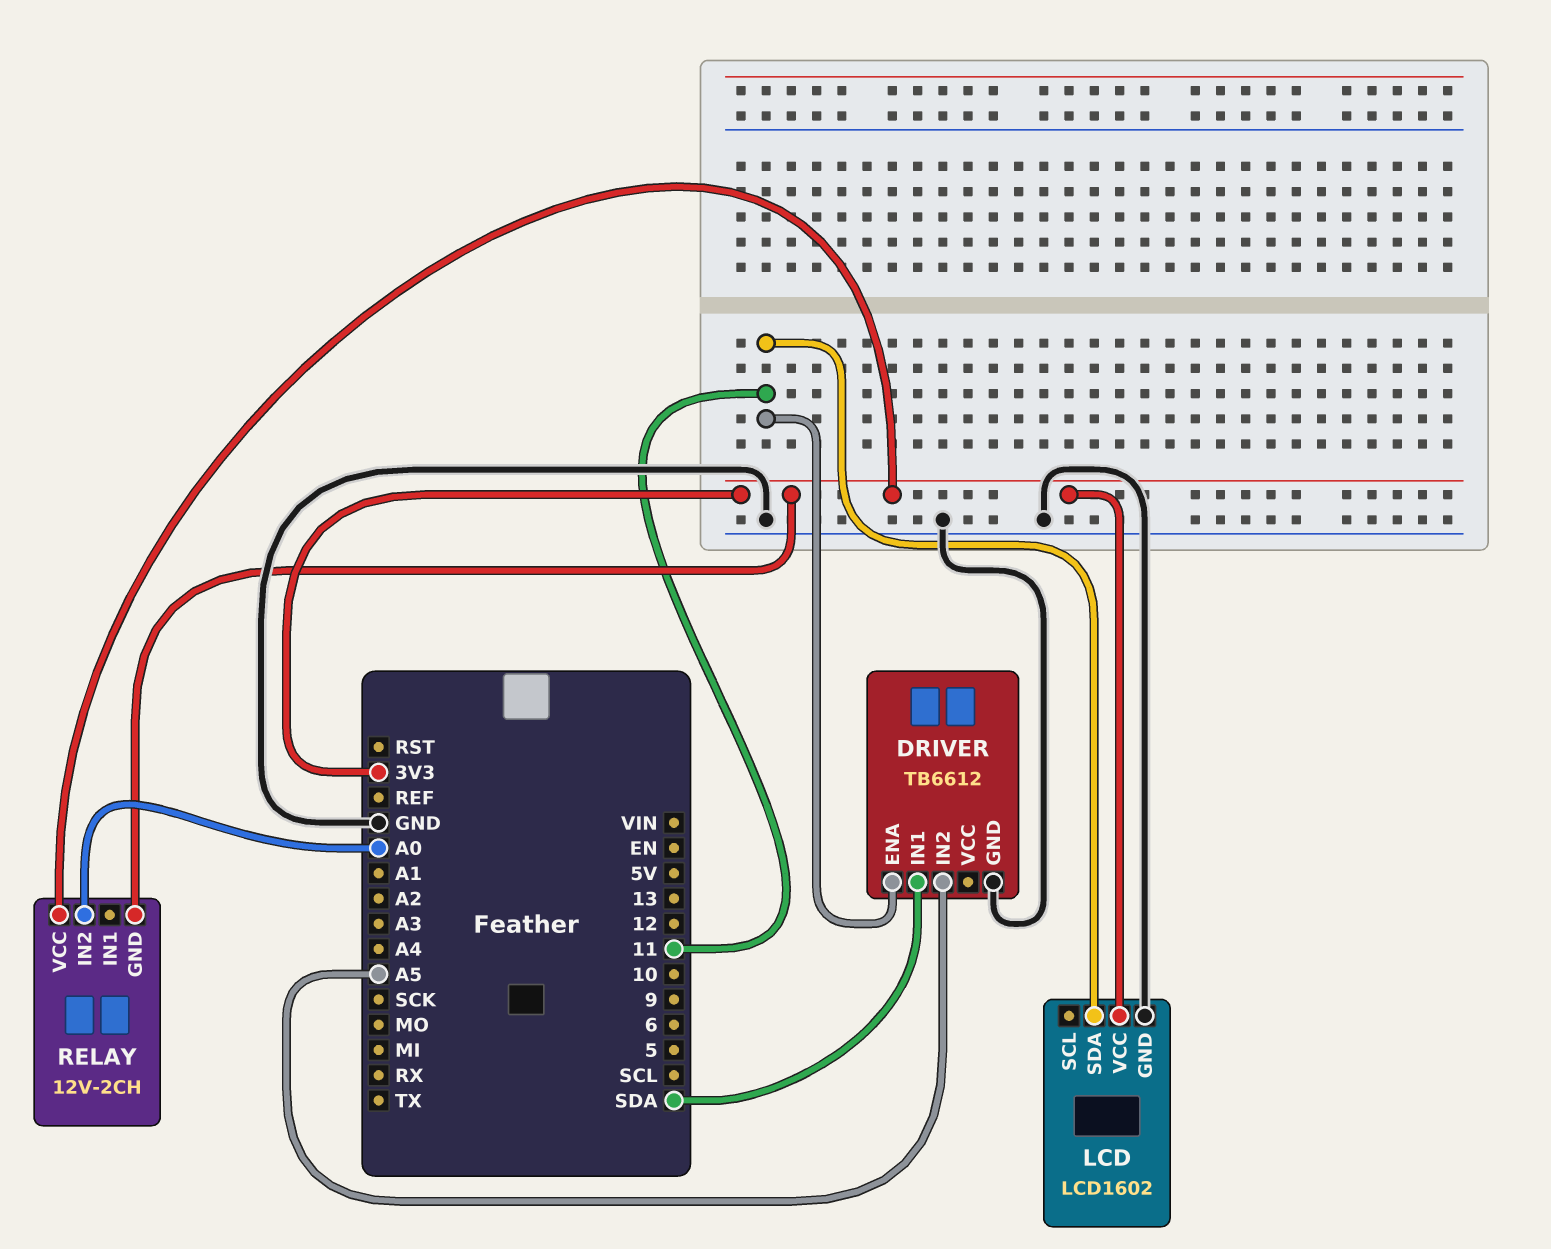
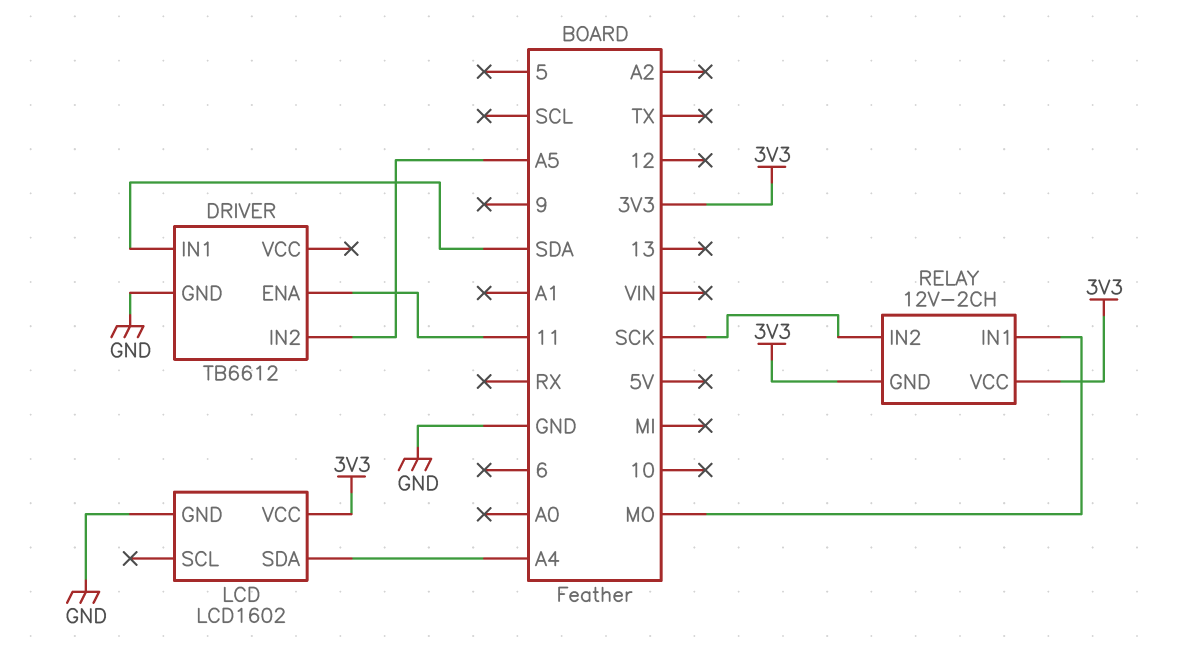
LCD pin SDA: 11 -> A4
RELAY pin IN1: none -> MO
RELAY pin IN2: A0 -> SCK

